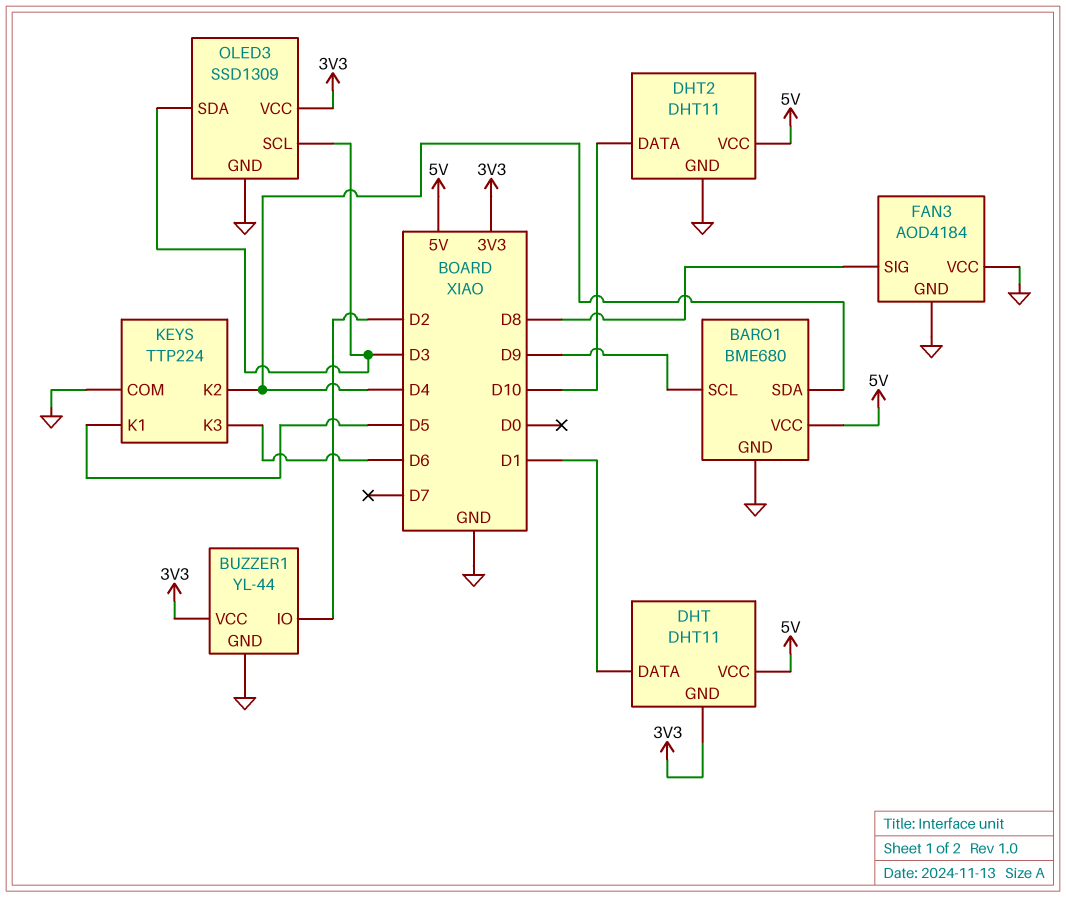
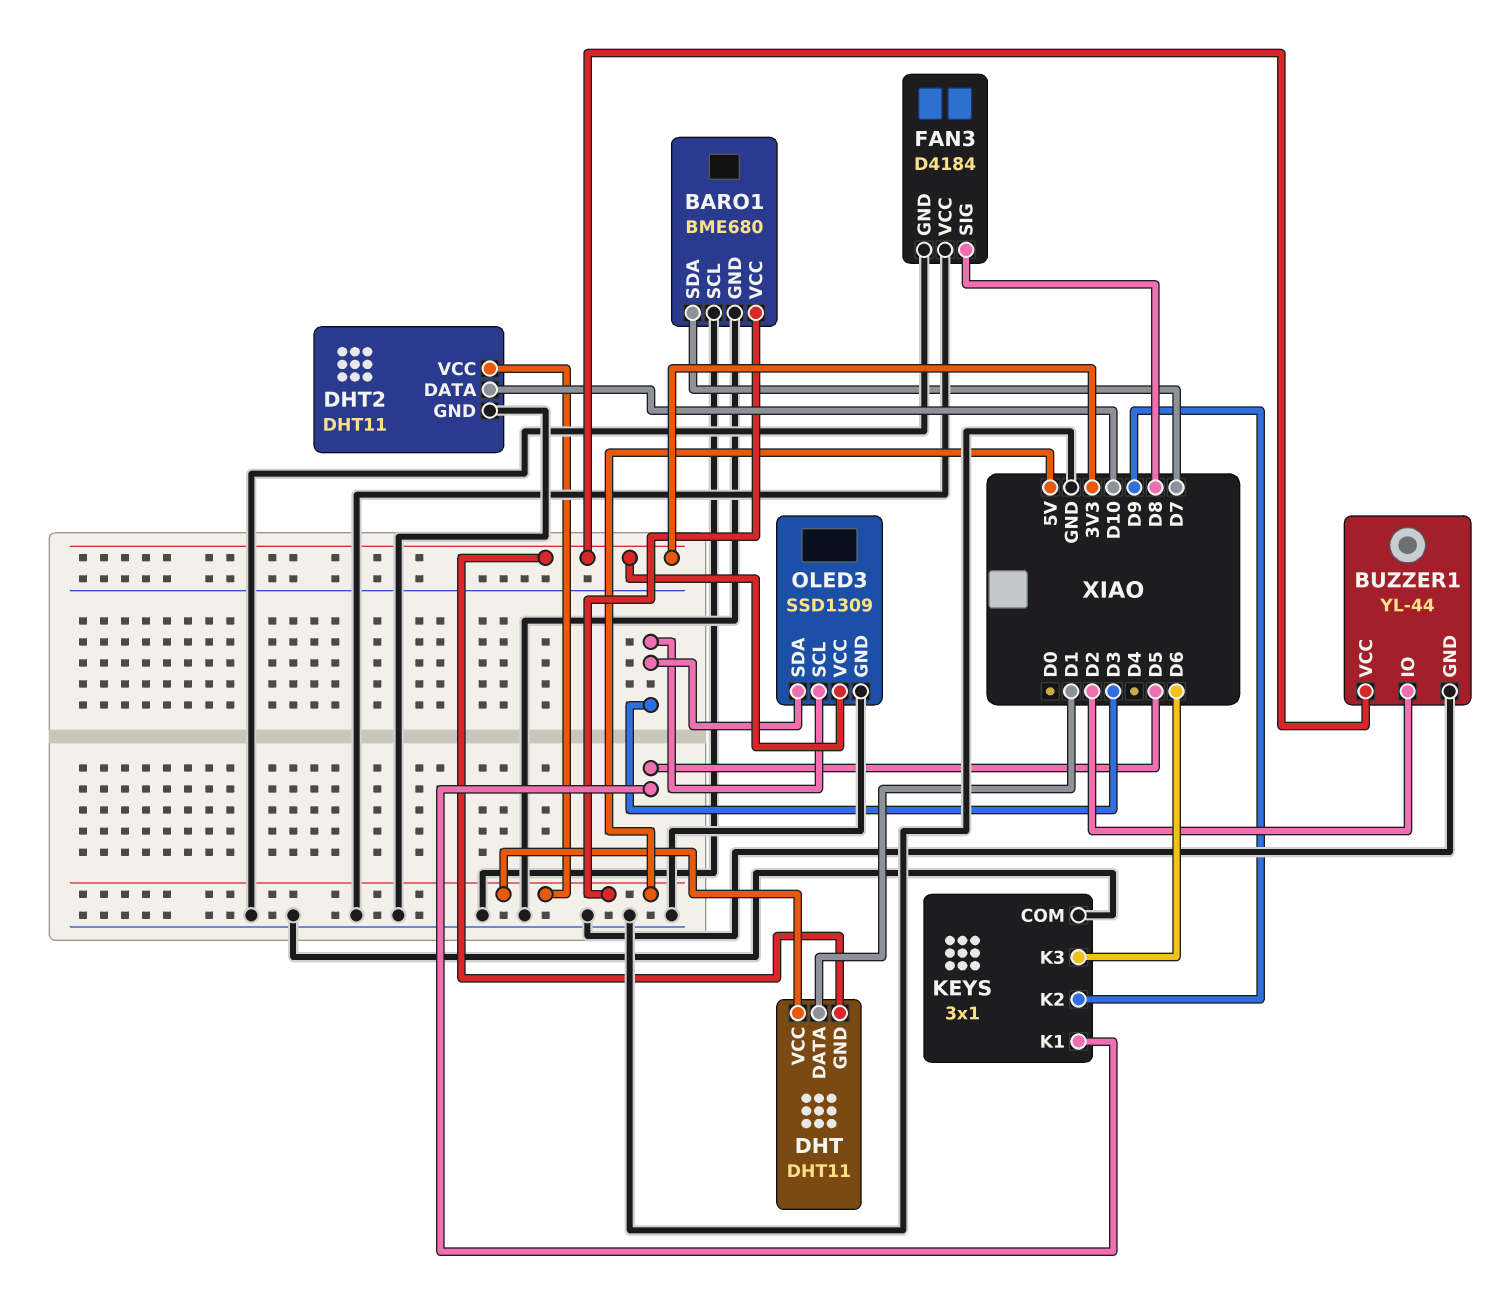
BARO1 pin SCL: D9 -> GND
BARO1 pin SDA: D4 -> D7
FAN3: AOD4184 -> D4184
KEYS: TTP224 -> 3x1
KEYS pin K2: D4 -> D9

